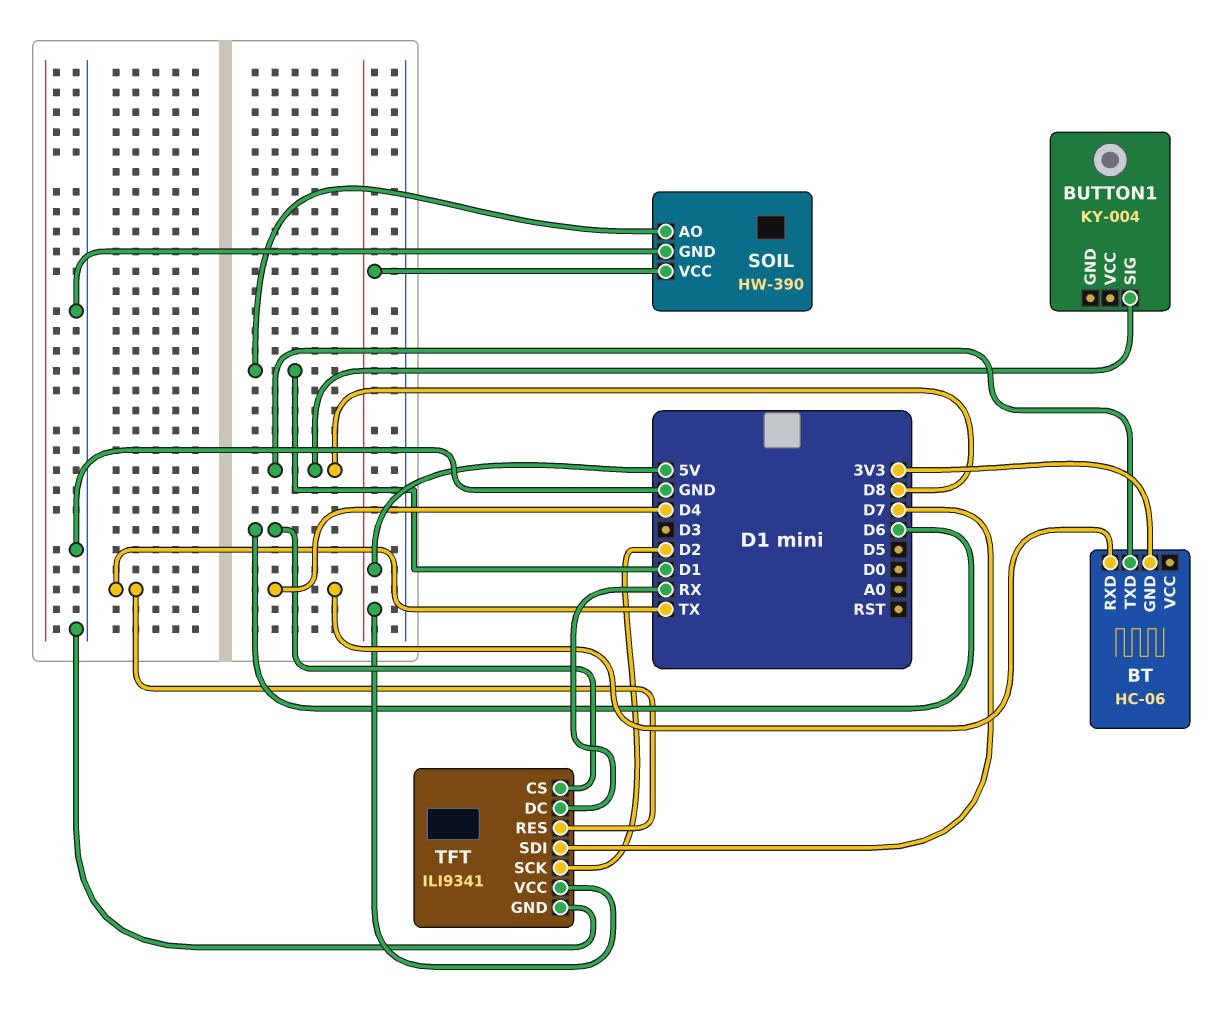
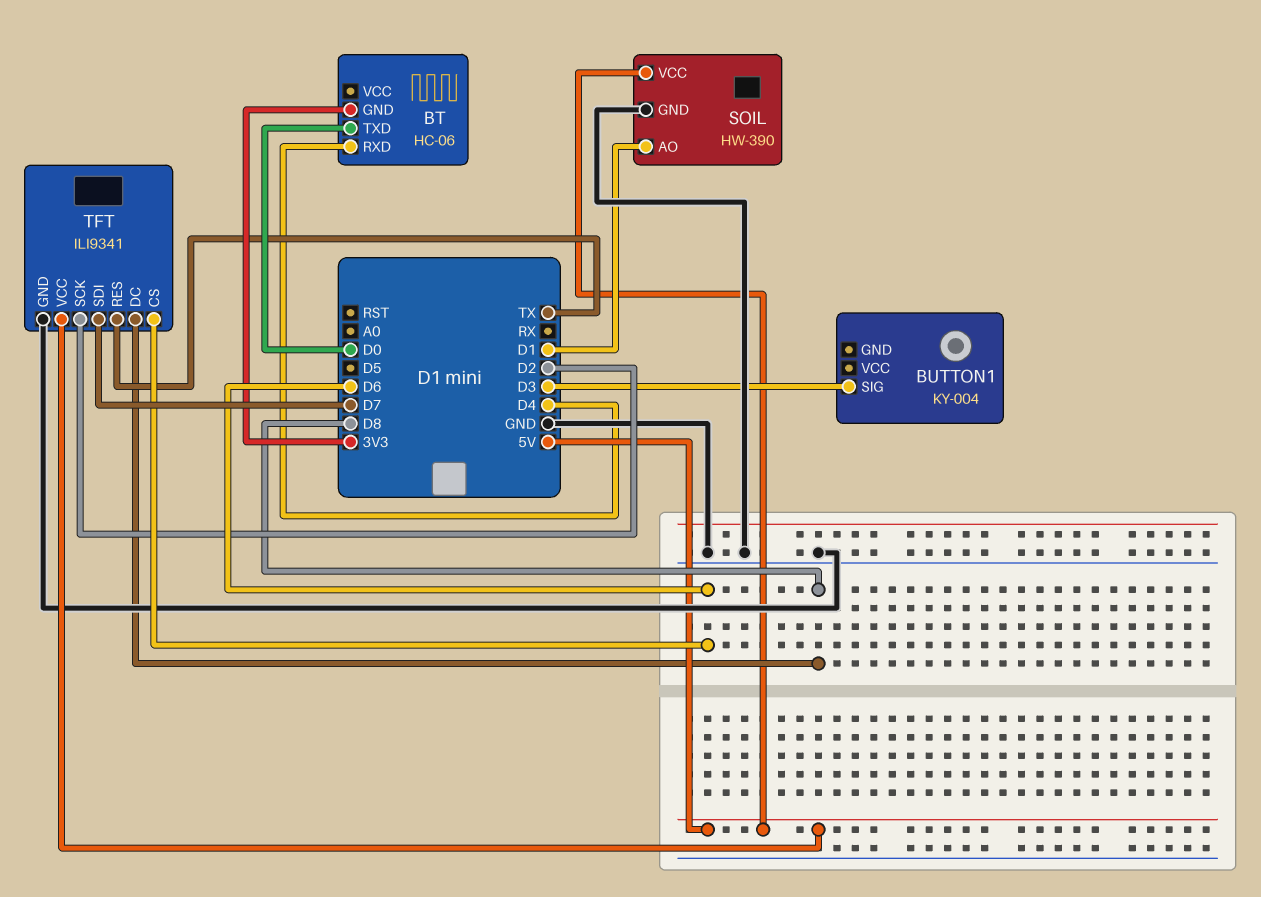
BT pin TXD: D8 -> D0
BUTTON1 pin SIG: D8 -> D3
TFT pin DC: RX -> D8

